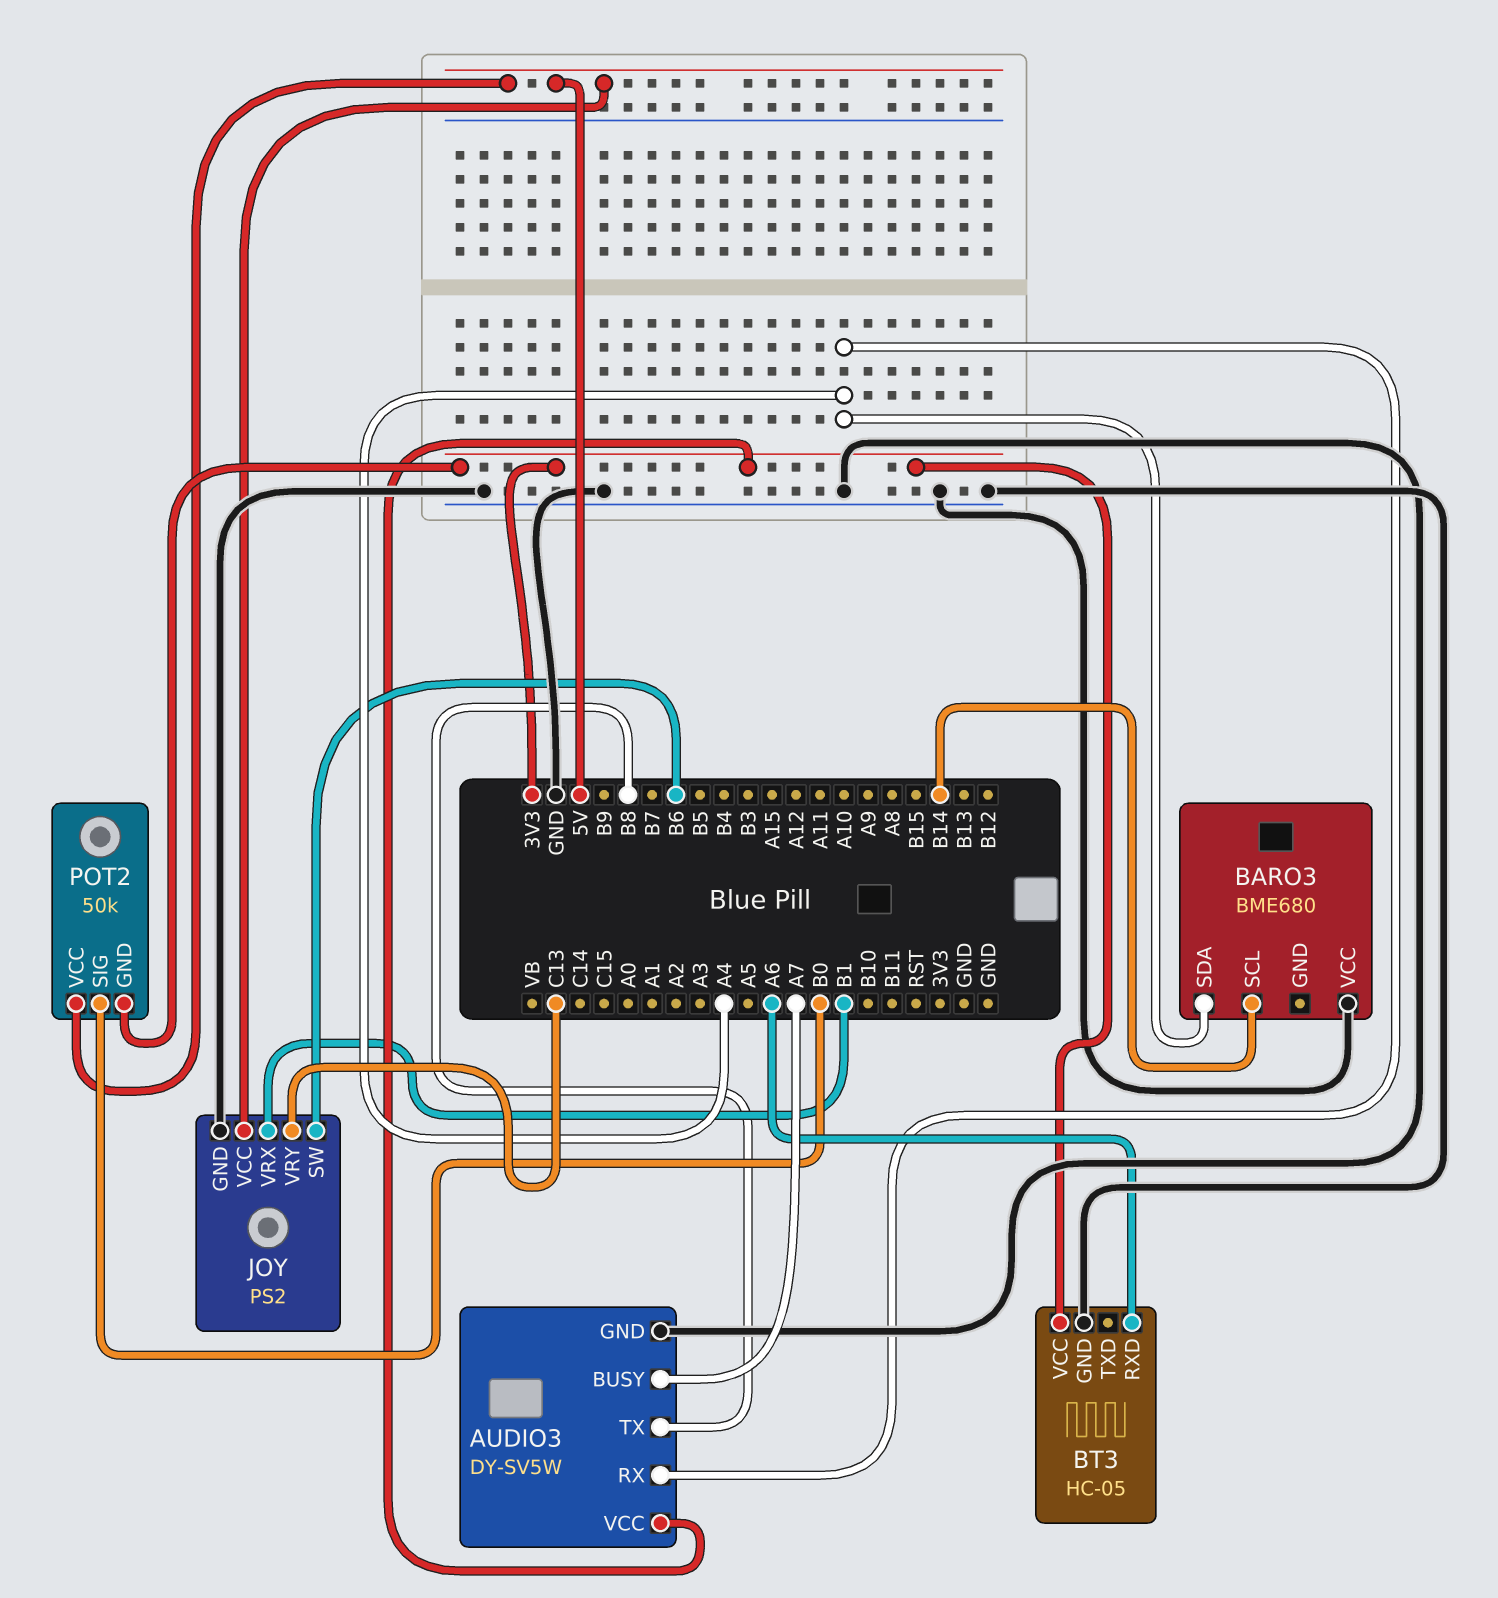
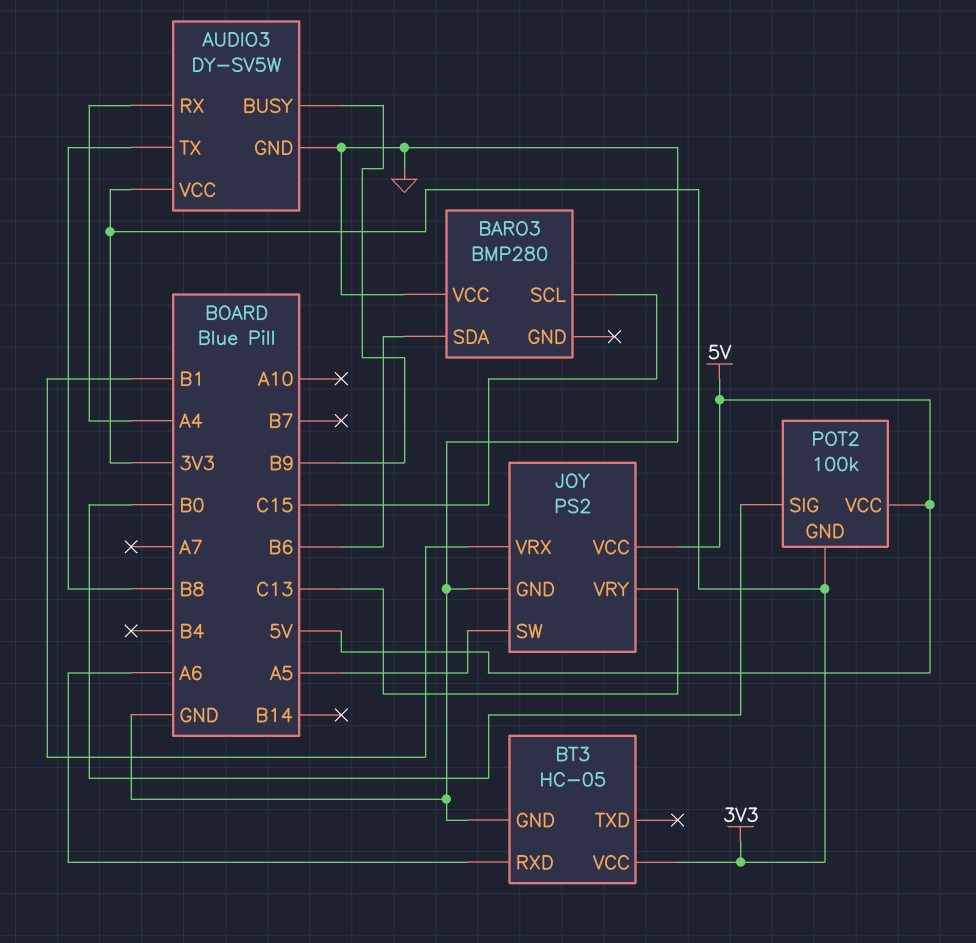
AUDIO3 pin BUSY: A7 -> B9
BARO3: BME680 -> BMP280
BARO3 pin SCL: B14 -> C15
BARO3 pin SDA: A4 -> B6
JOY pin SW: B6 -> A5
POT2: 50k -> 100k

